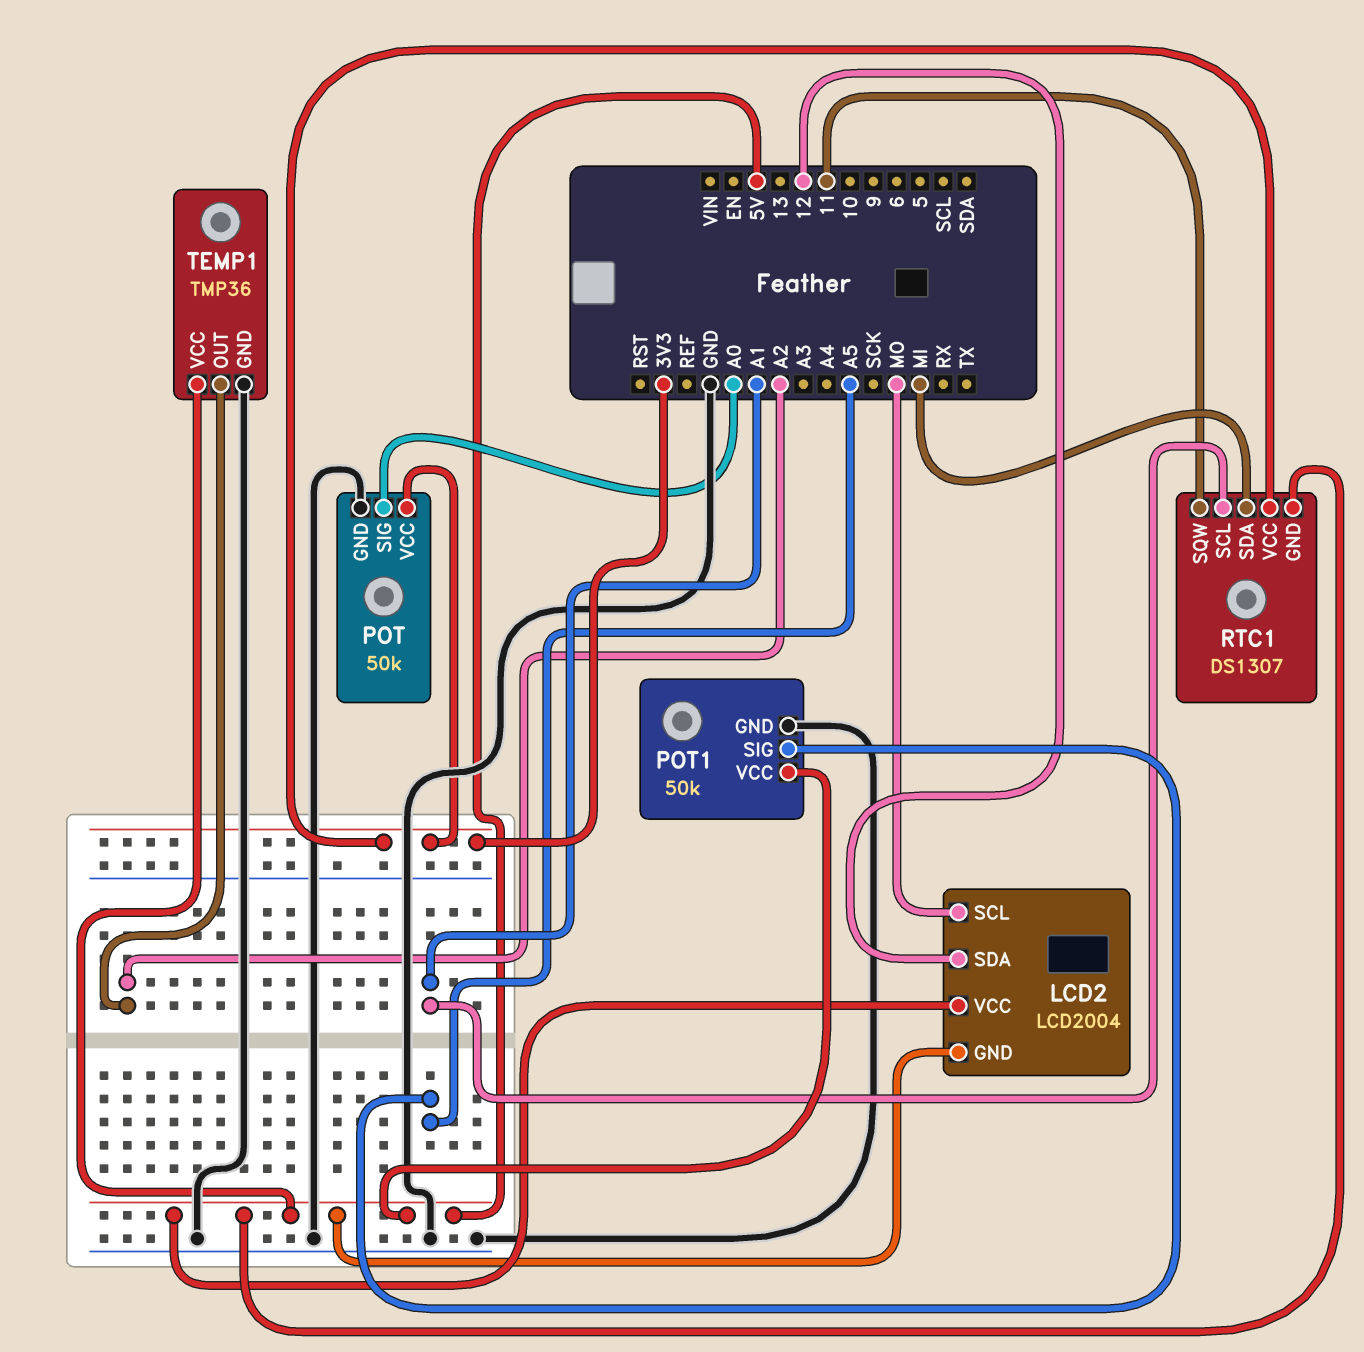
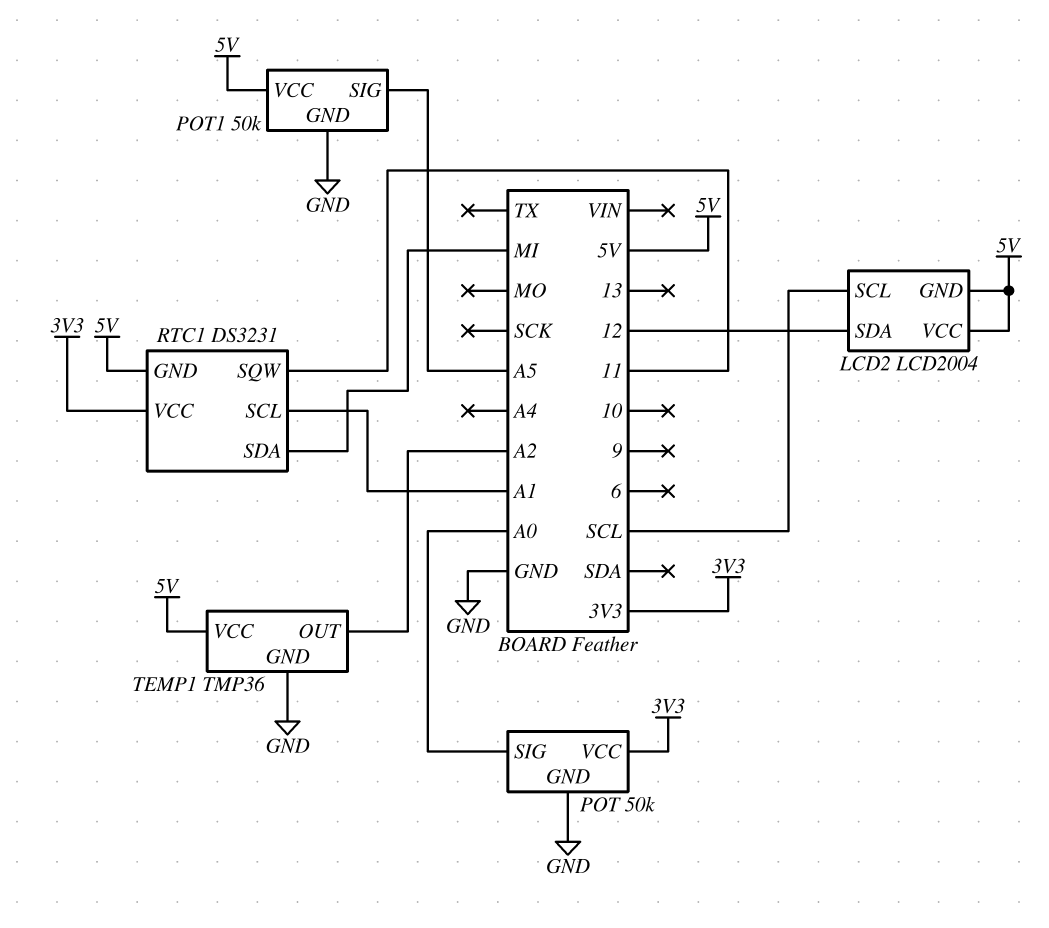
LCD2 pin SCL: MO -> SCL
RTC1: DS1307 -> DS3231

